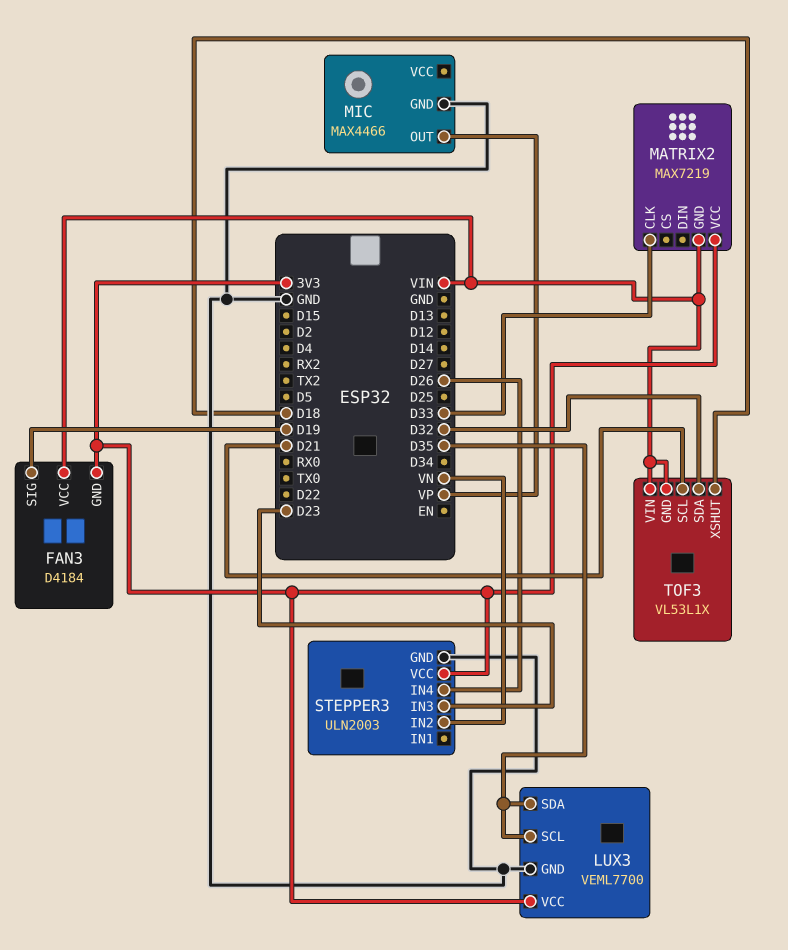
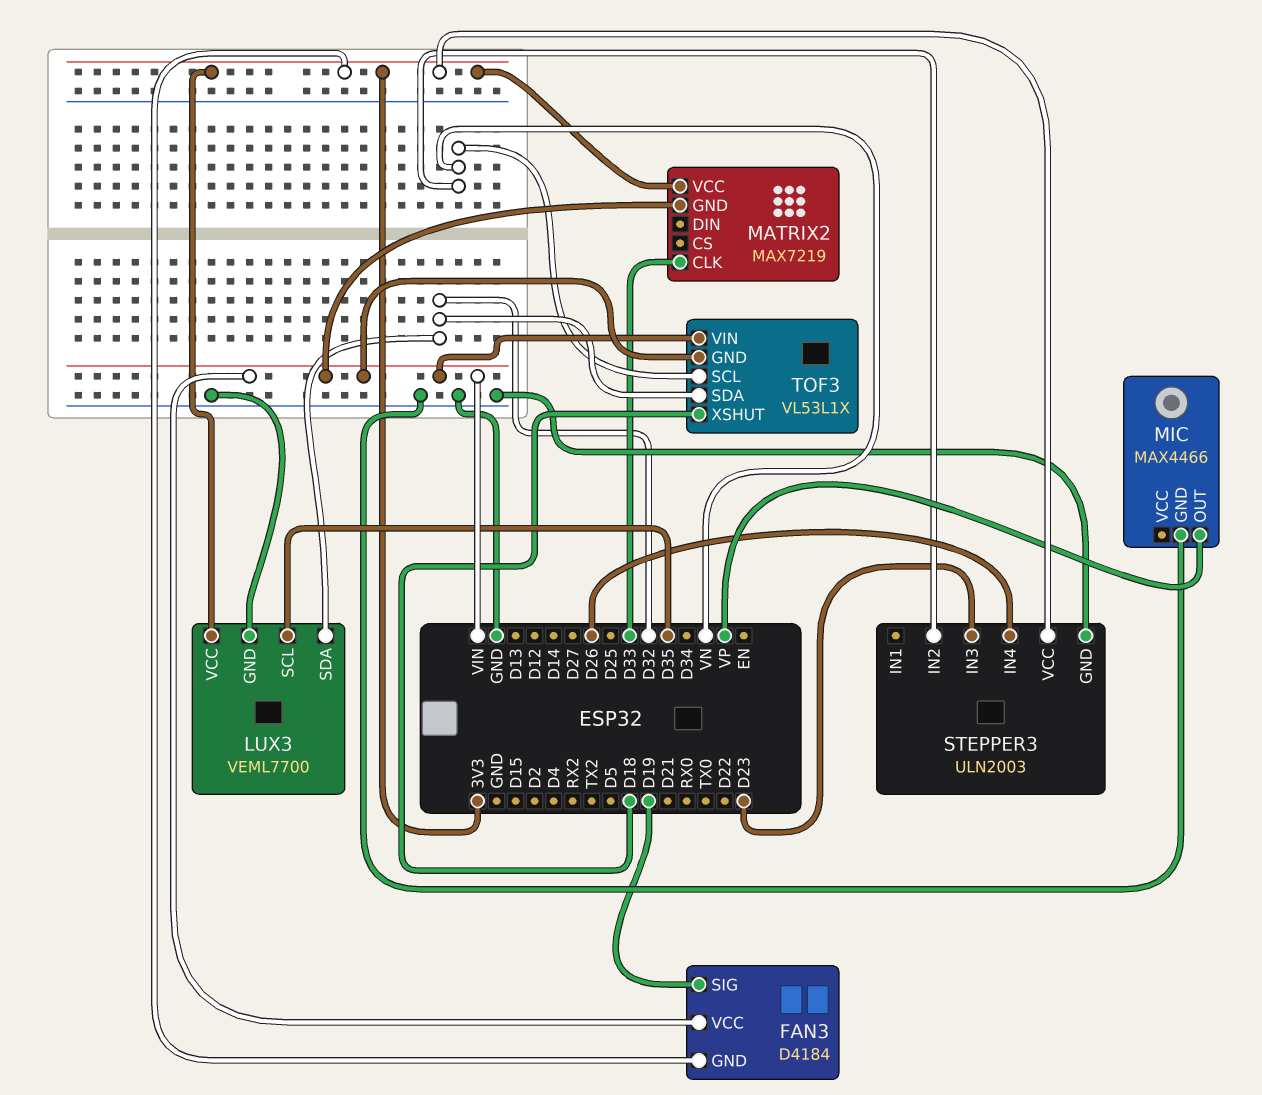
LUX3 pin SDA: D35 -> D32
TOF3 pin SCL: D21 -> VN

